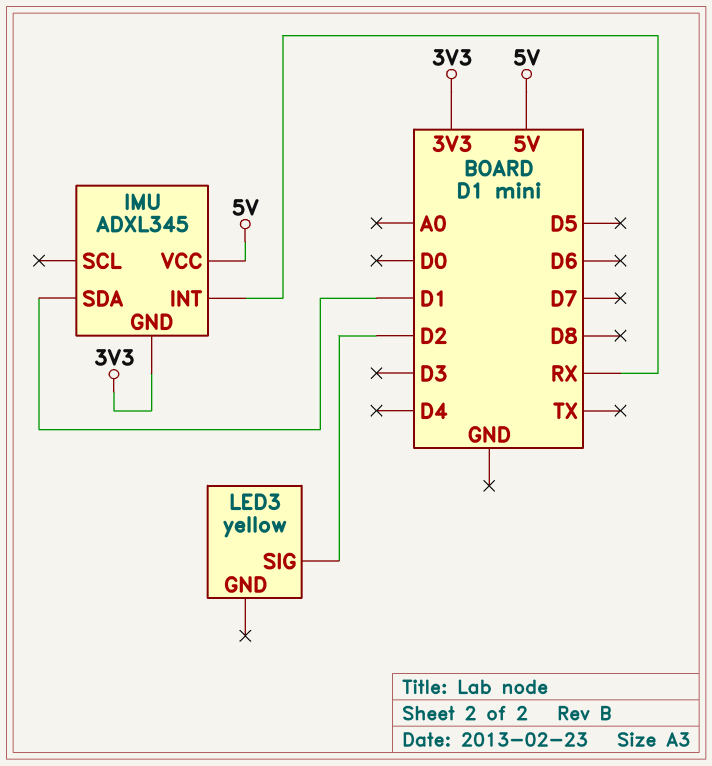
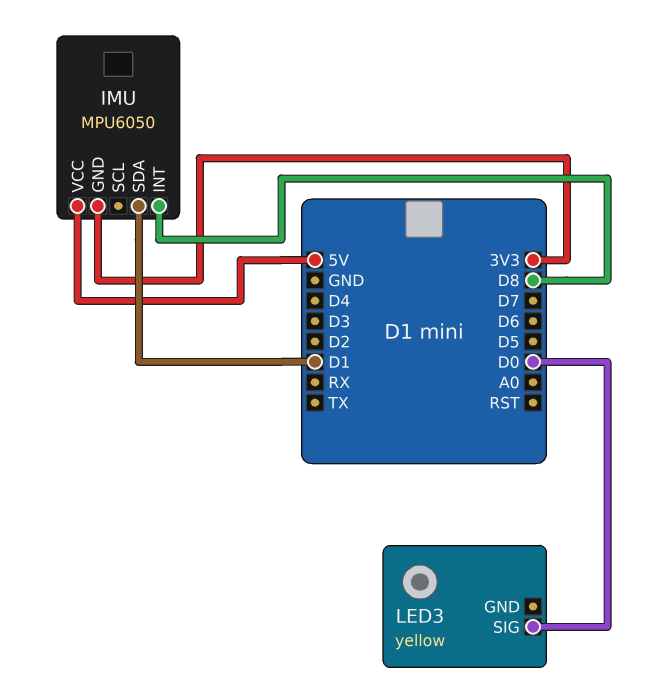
IMU: ADXL345 -> MPU6050
IMU pin INT: RX -> D8
LED3 pin SIG: D2 -> D0

